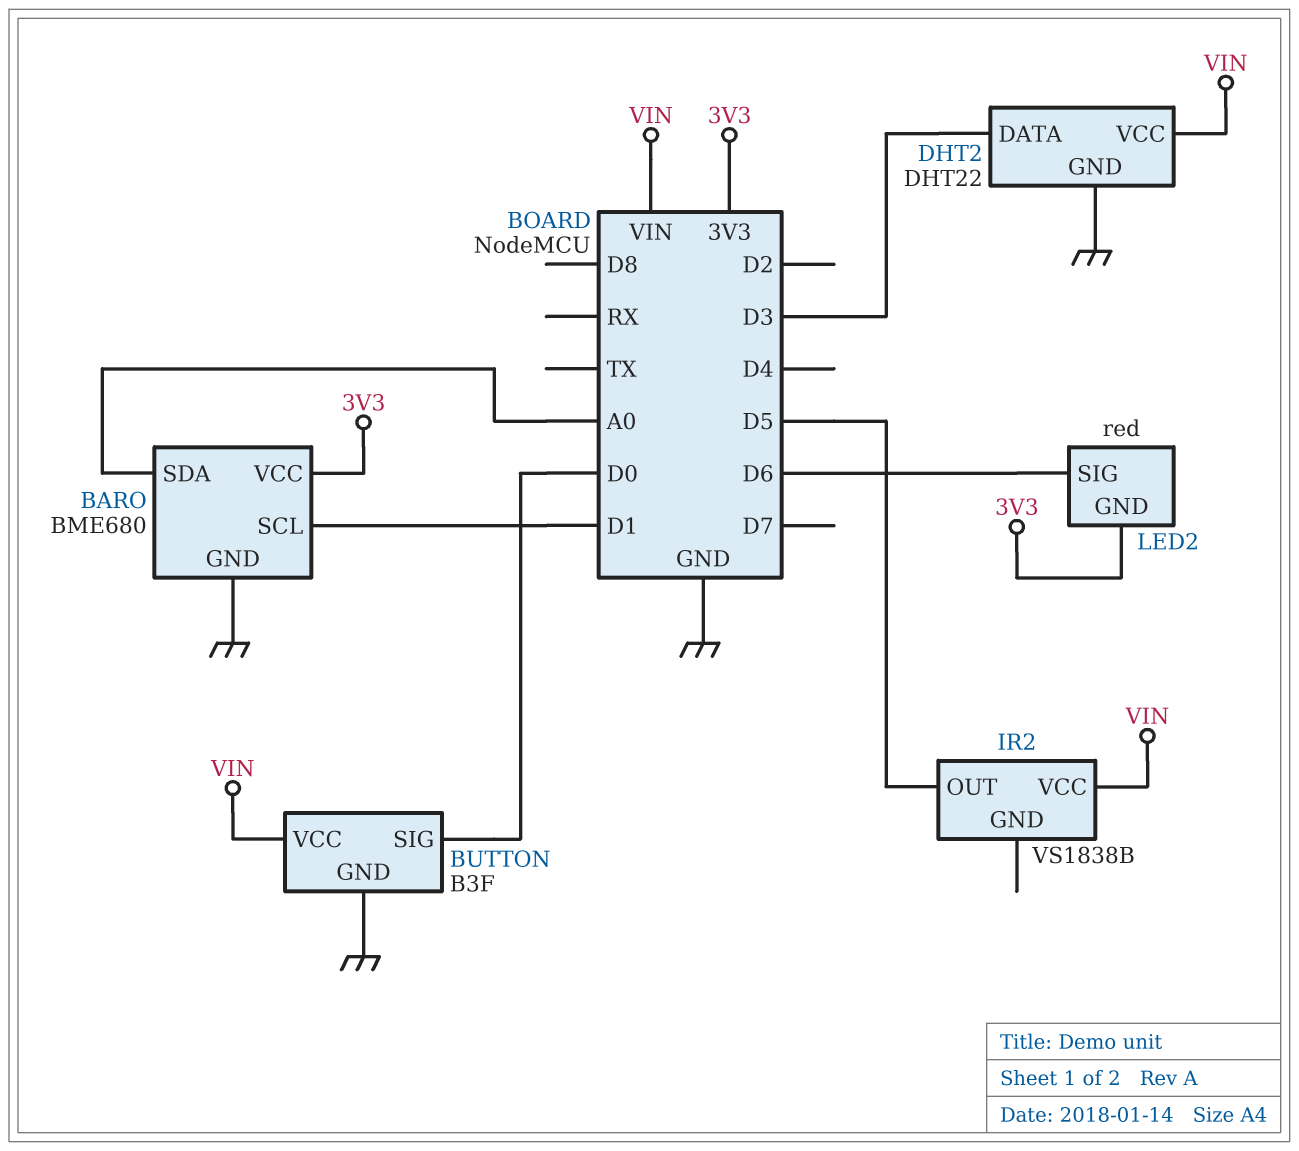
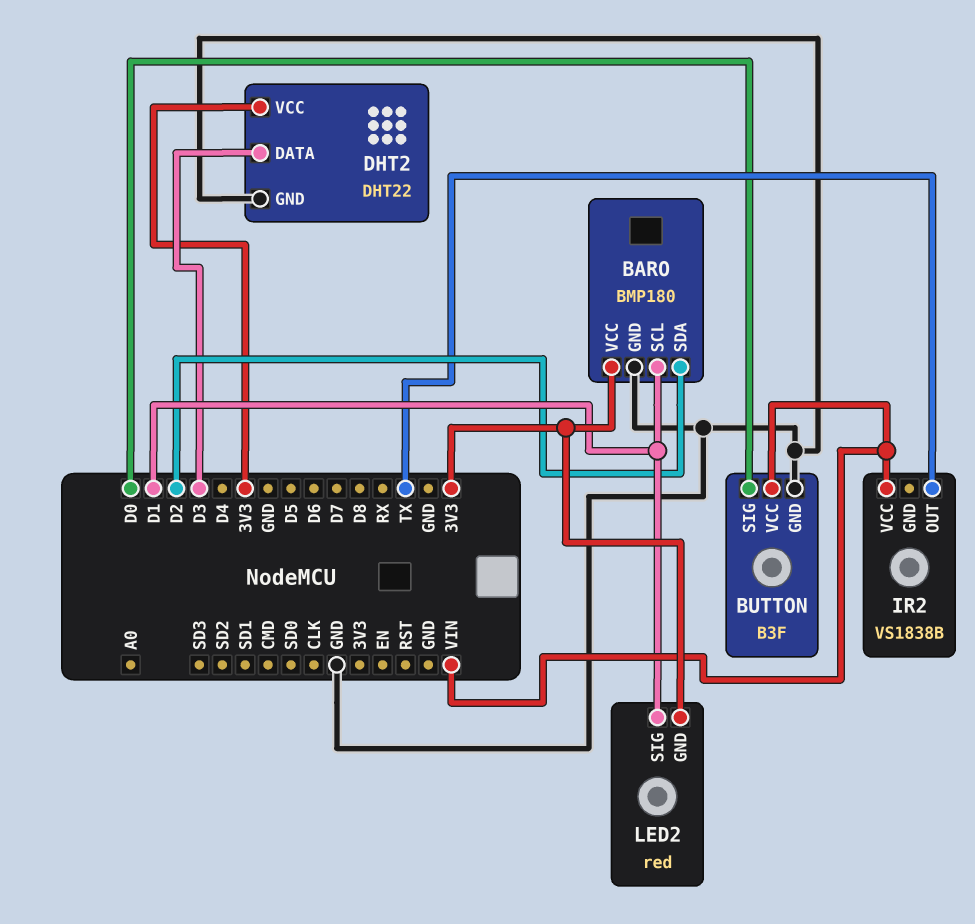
BARO: BME680 -> BMP180
BARO pin SDA: A0 -> D2
DHT2 pin VCC: VIN -> 3V3
IR2 pin OUT: D5 -> TX
LED2 pin SIG: D6 -> D1

